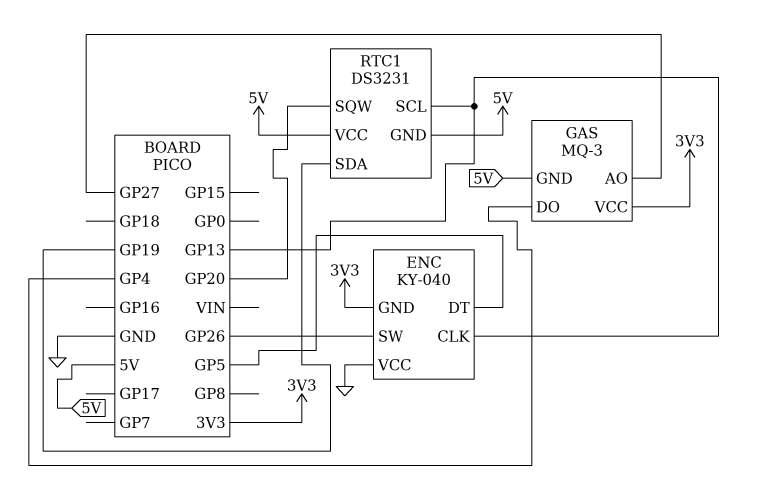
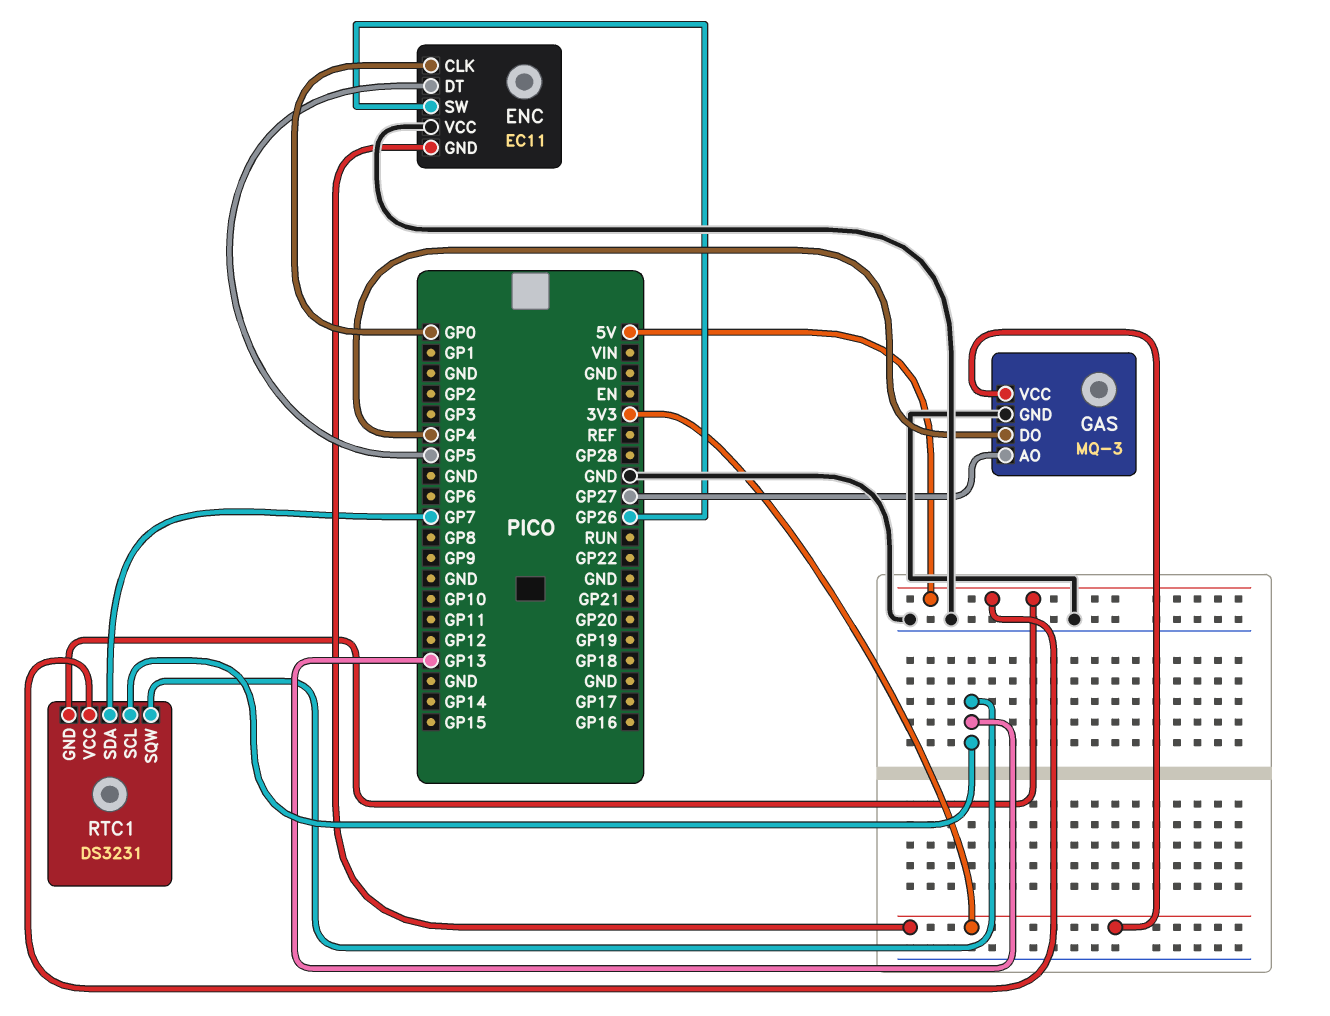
ENC: KY-040 -> EC11
ENC pin CLK: GP13 -> GP0
GAS pin GND: 5V -> GND
RTC1 pin SDA: GP19 -> GP7
RTC1 pin SQW: GP20 -> GP13

